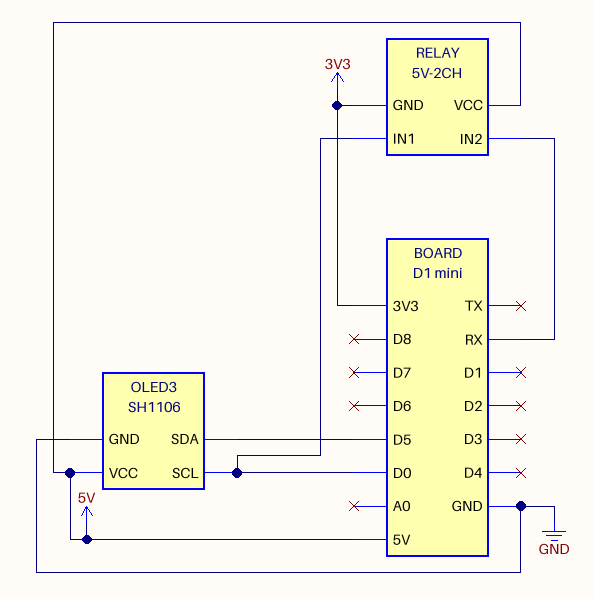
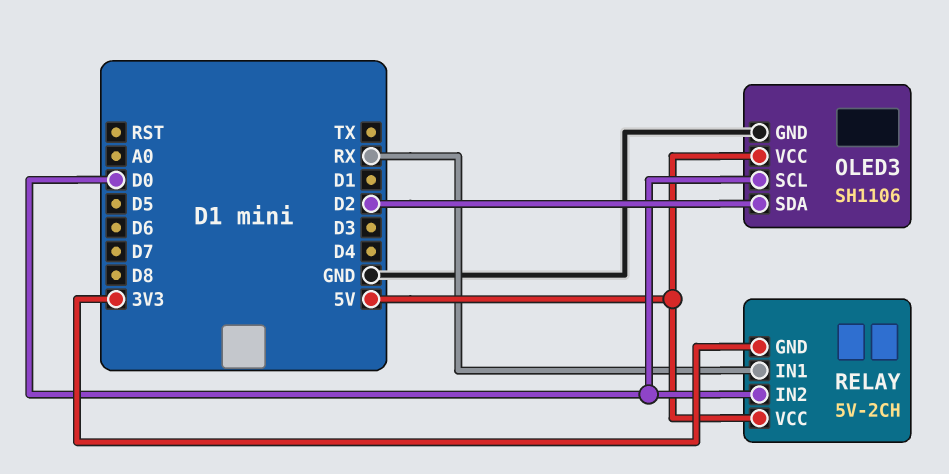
OLED3 pin SDA: D5 -> D2
RELAY pin IN1: D0 -> RX
RELAY pin IN2: RX -> D0

